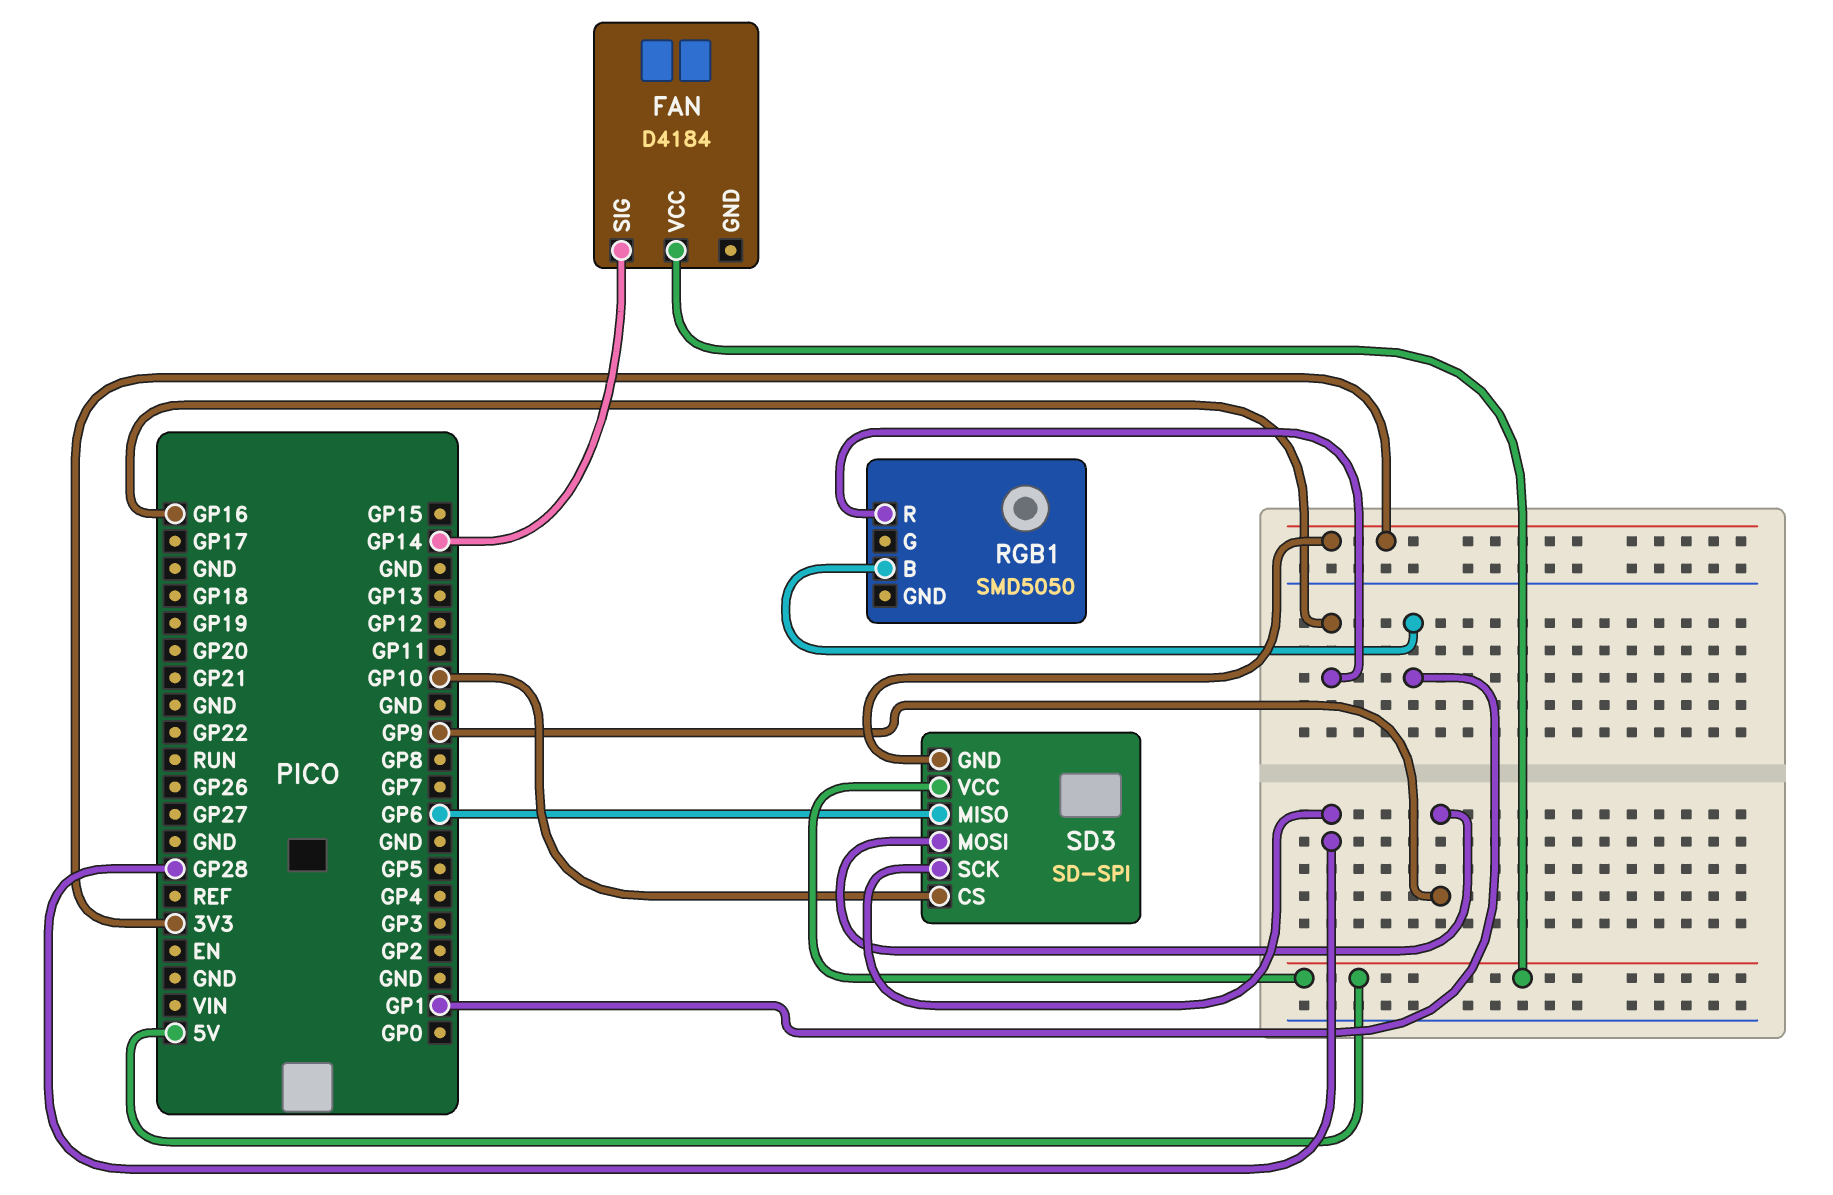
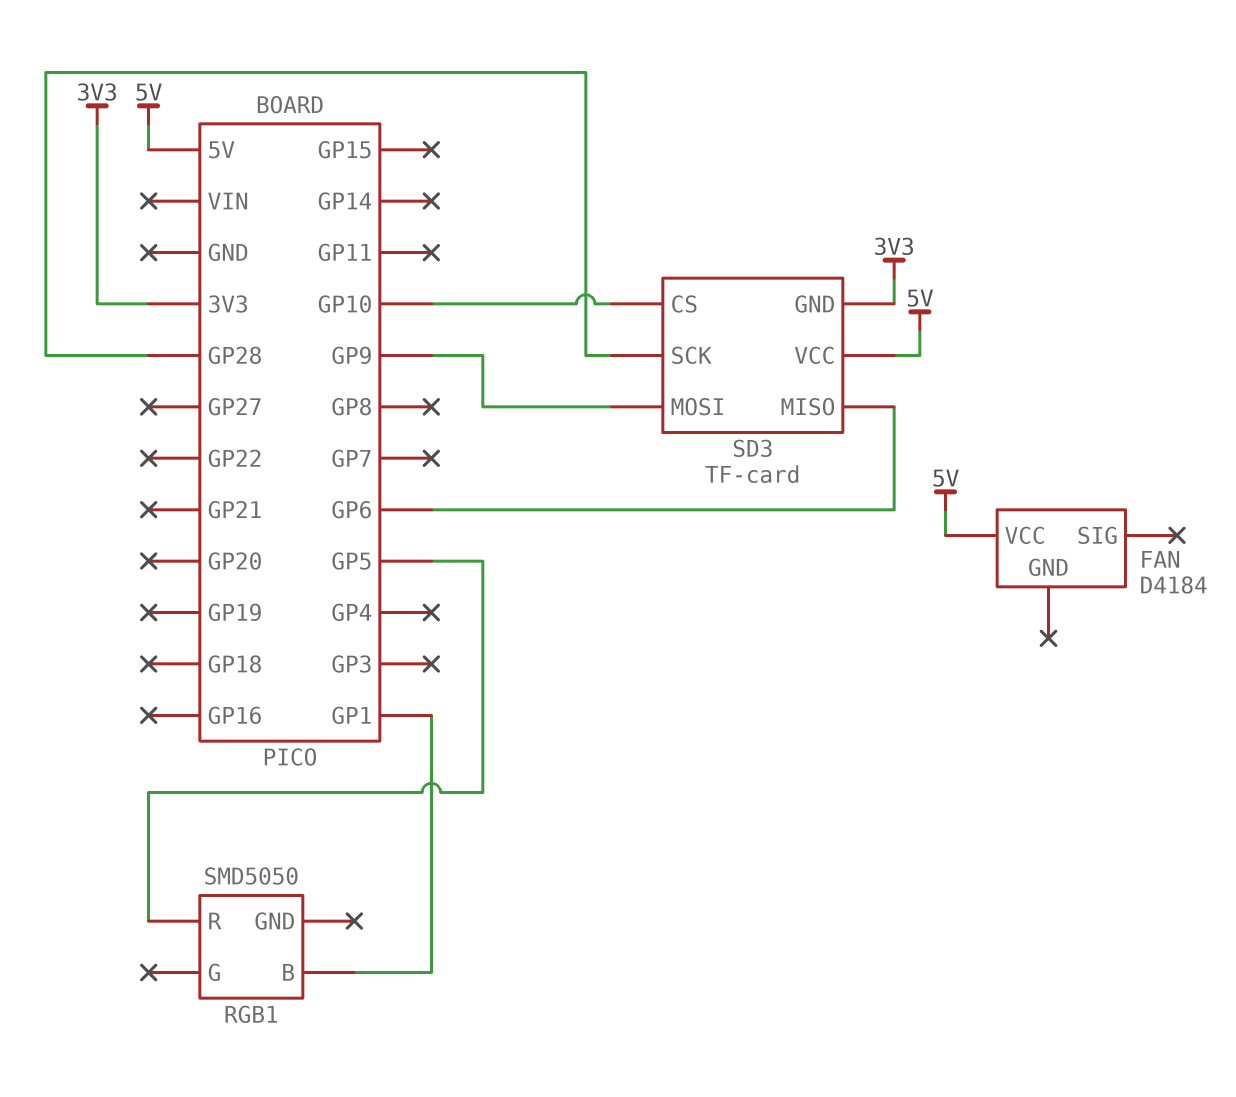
FAN pin SIG: GP14 -> none
RGB1 pin R: GP16 -> GP5
SD3: SD-SPI -> TF-card

